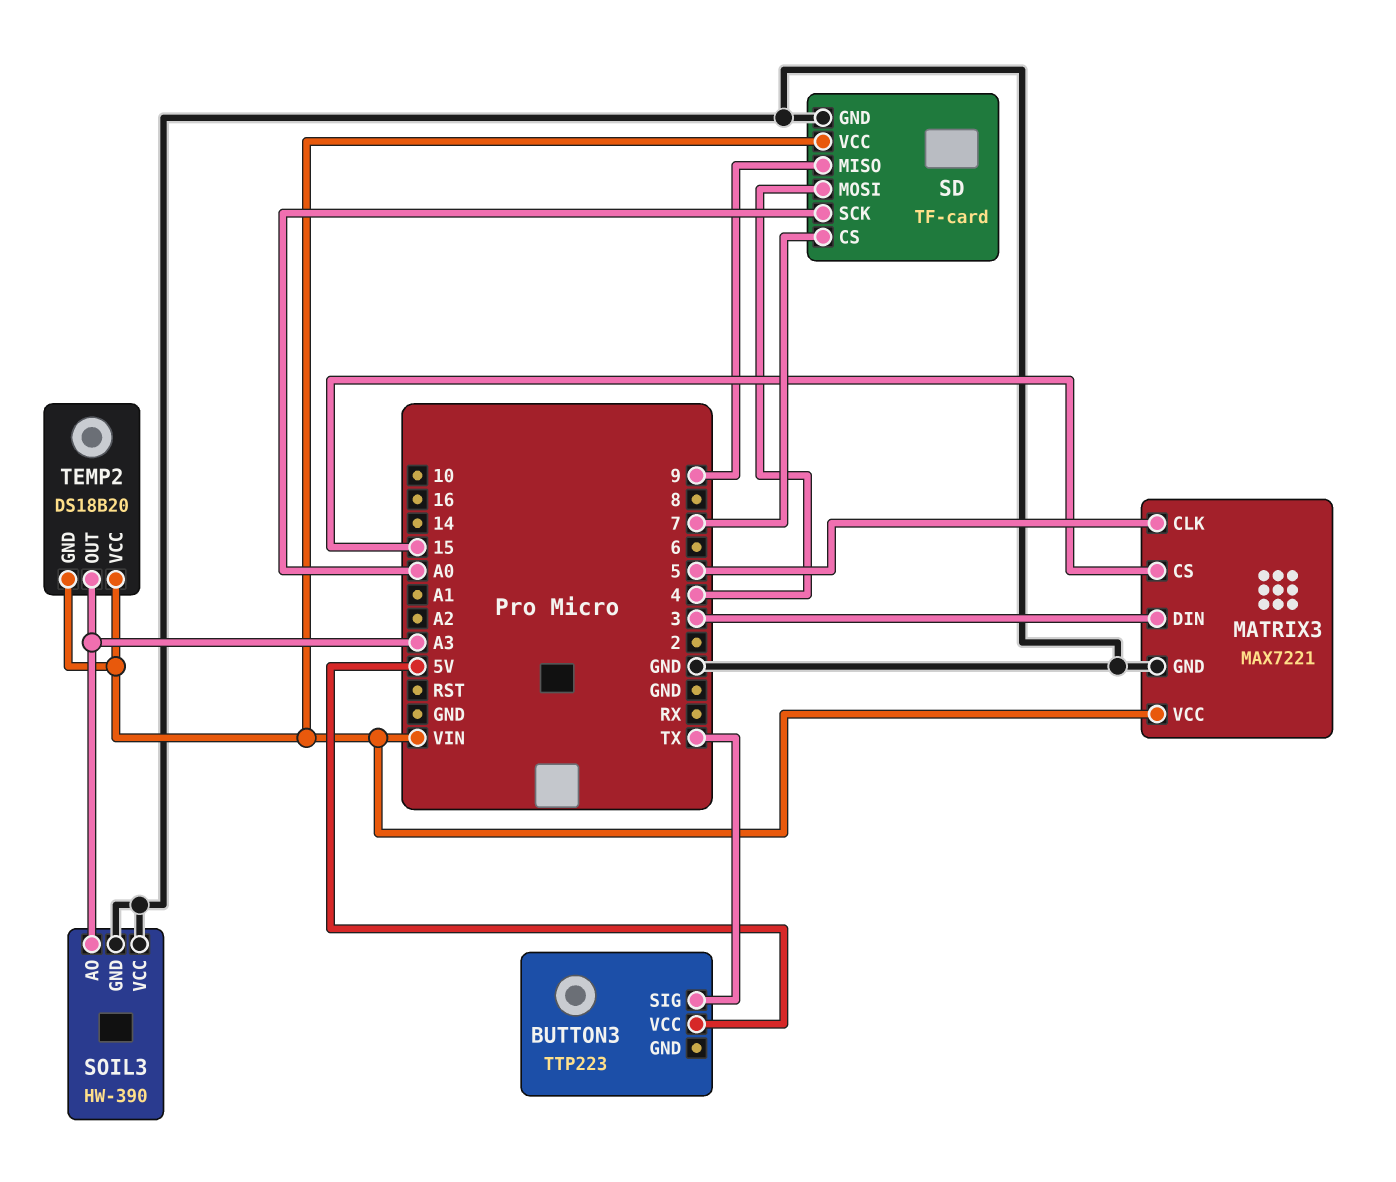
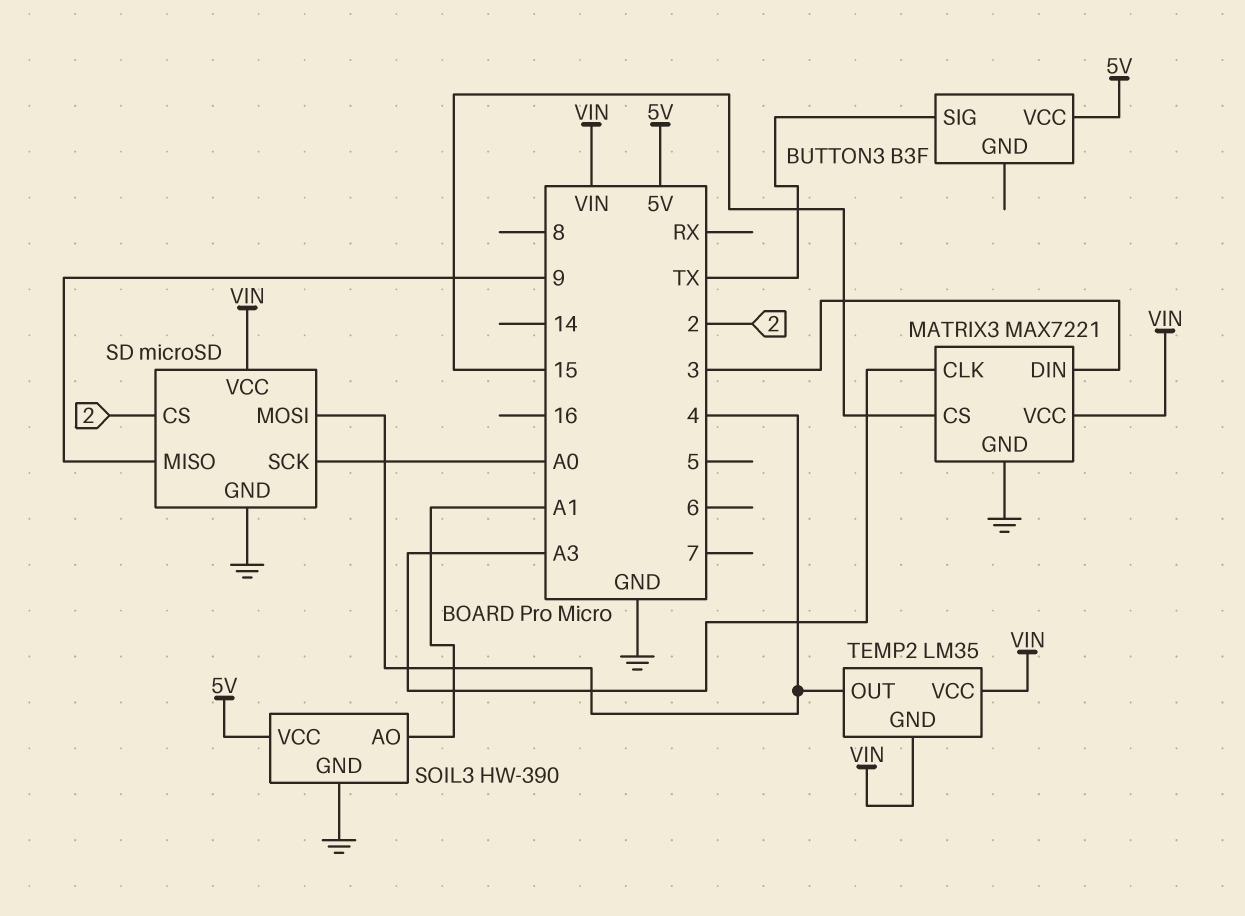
BUTTON3: TTP223 -> B3F
MATRIX3 pin CLK: 5 -> A3
SD: TF-card -> microSD
SD pin CS: 7 -> 2
SOIL3 pin AO: A3 -> A1
SOIL3 pin VCC: GND -> 5V
TEMP2: DS18B20 -> LM35
TEMP2 pin OUT: A3 -> 4

